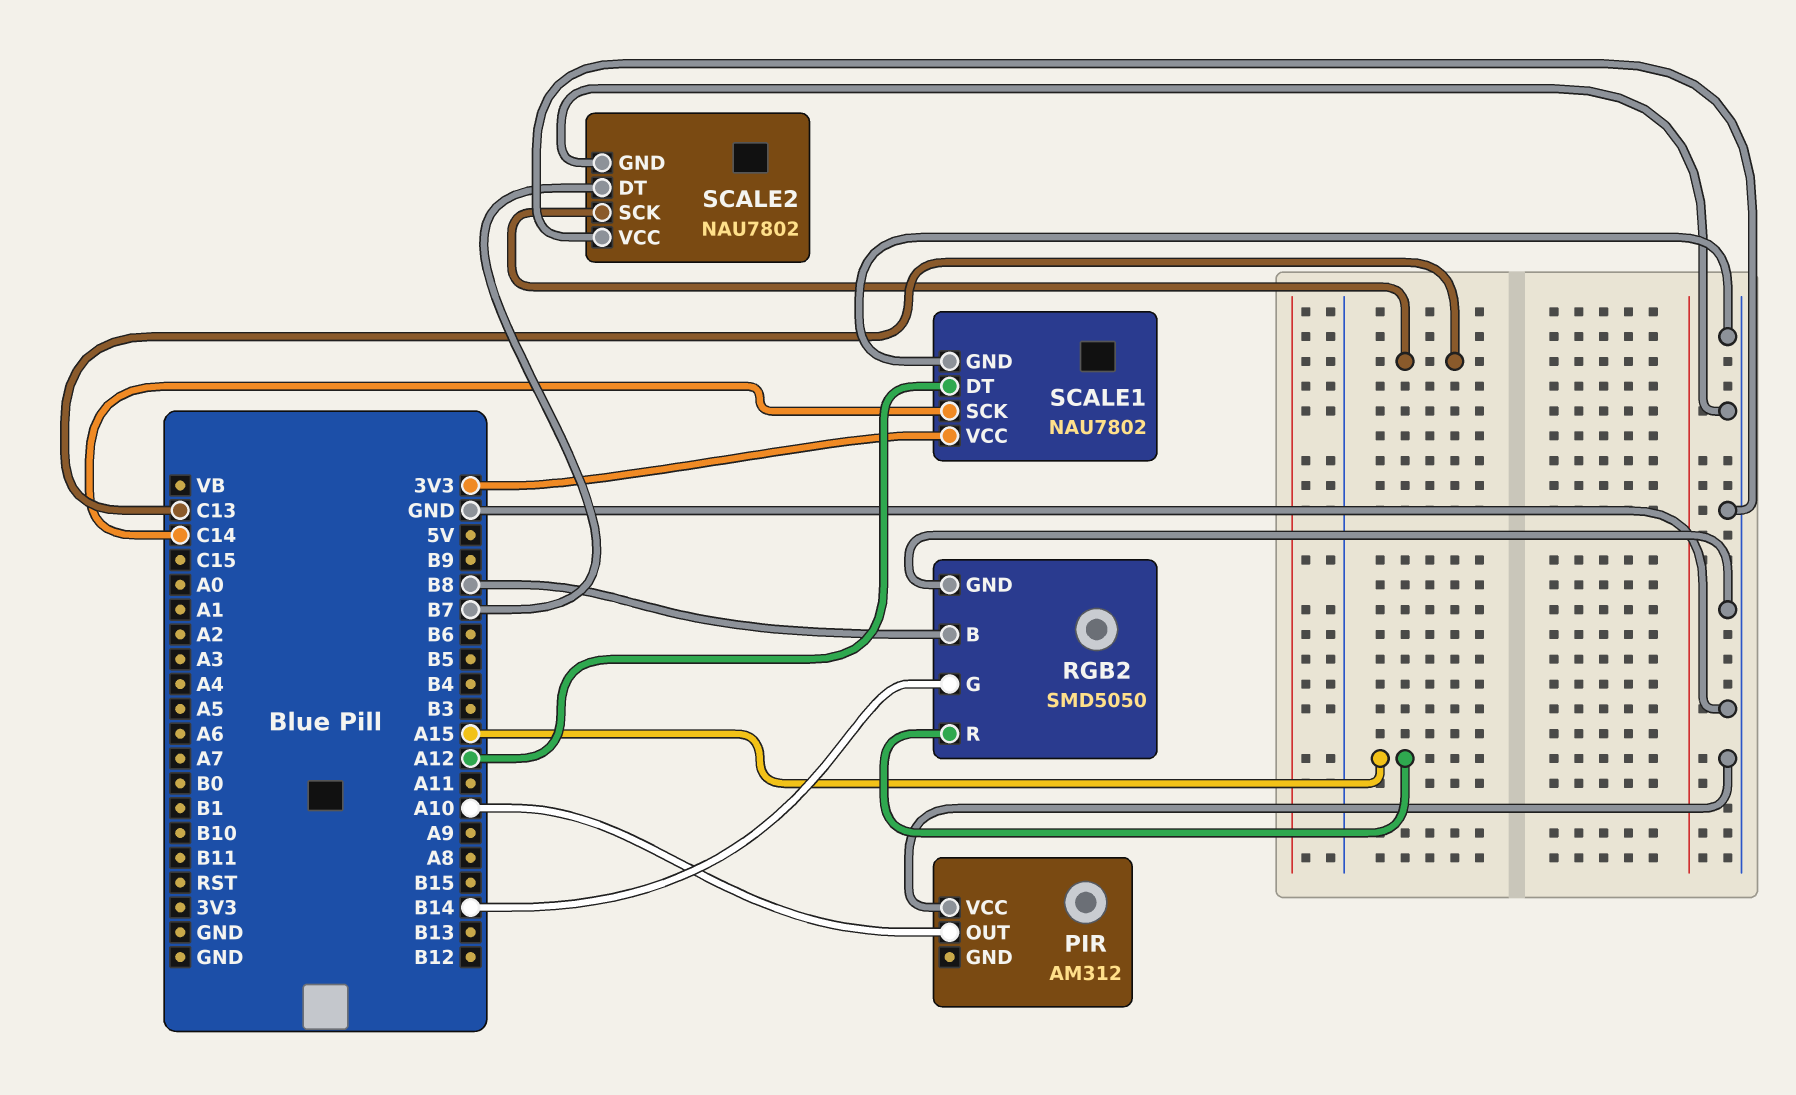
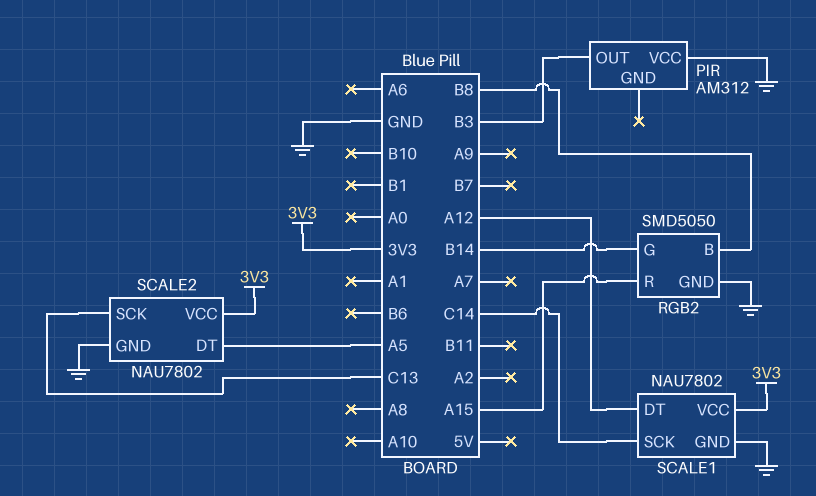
PIR pin OUT: A10 -> B3
SCALE2 pin DT: B7 -> A5
SCALE2 pin VCC: GND -> 3V3

